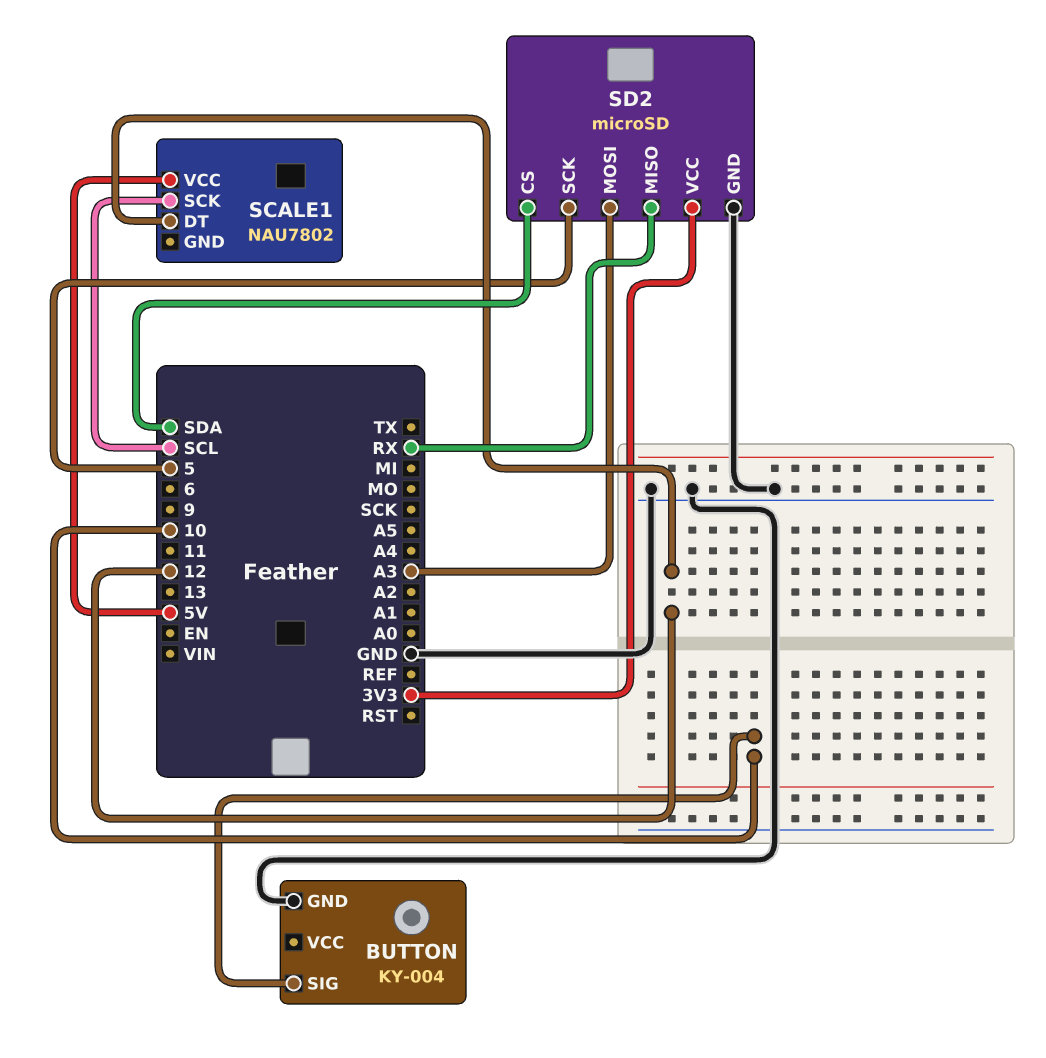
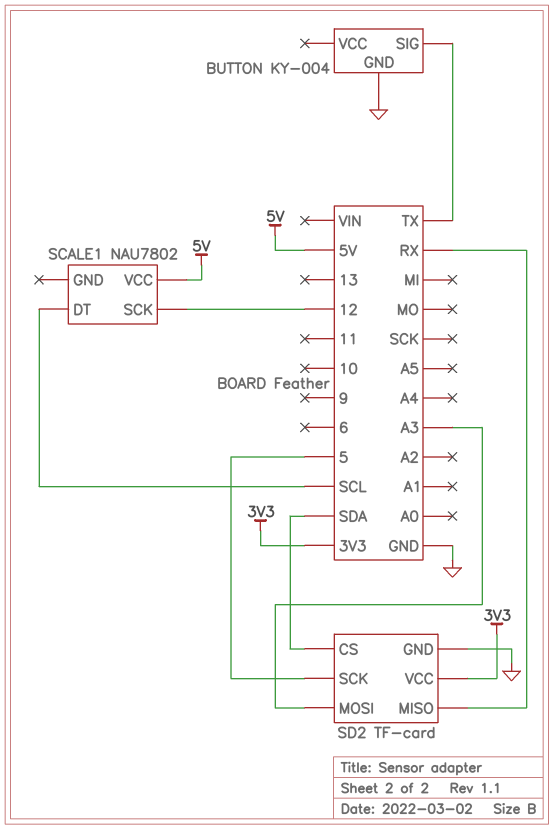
BUTTON pin SIG: 10 -> TX
SCALE1 pin DT: 12 -> SCL
SCALE1 pin SCK: SCL -> 12
SD2: microSD -> TF-card

